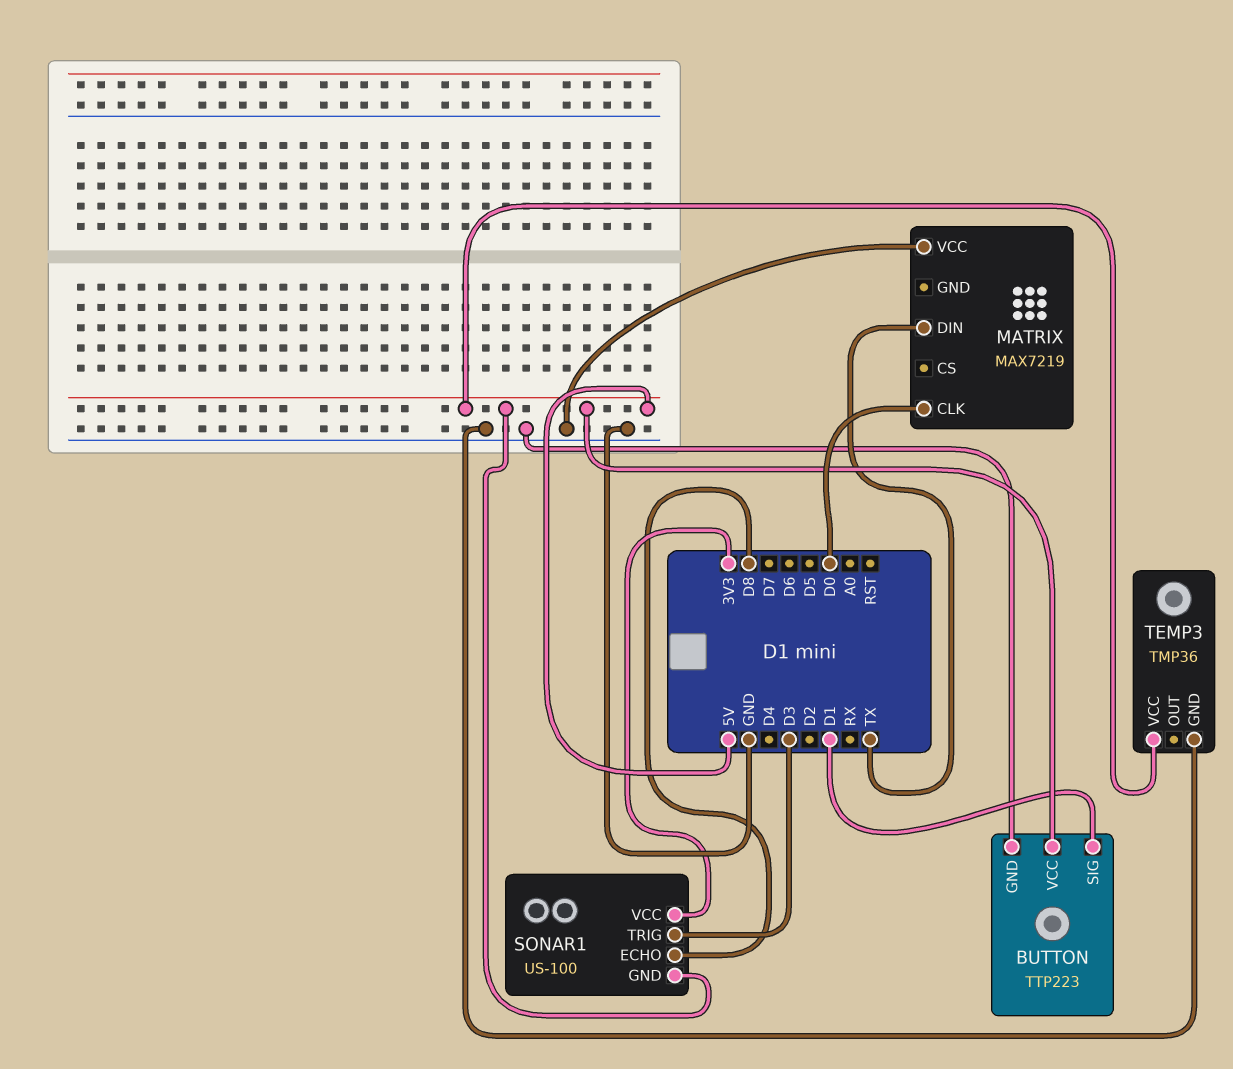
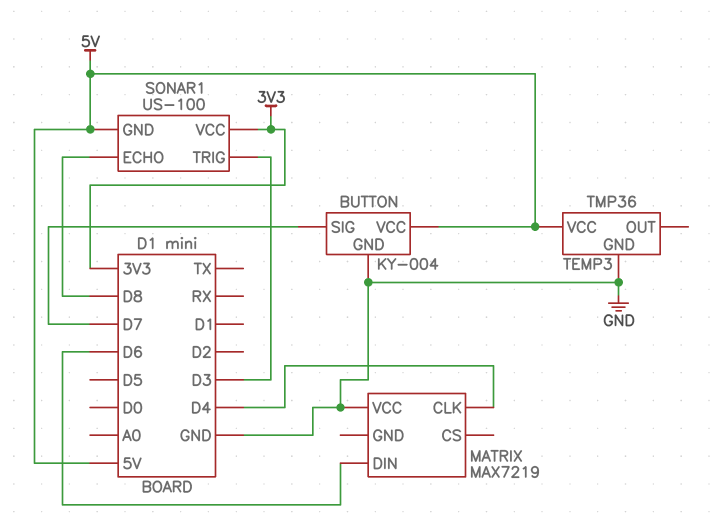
BUTTON: TTP223 -> KY-004
BUTTON pin SIG: D1 -> D7
MATRIX pin CLK: D0 -> D4
MATRIX pin DIN: TX -> D6

